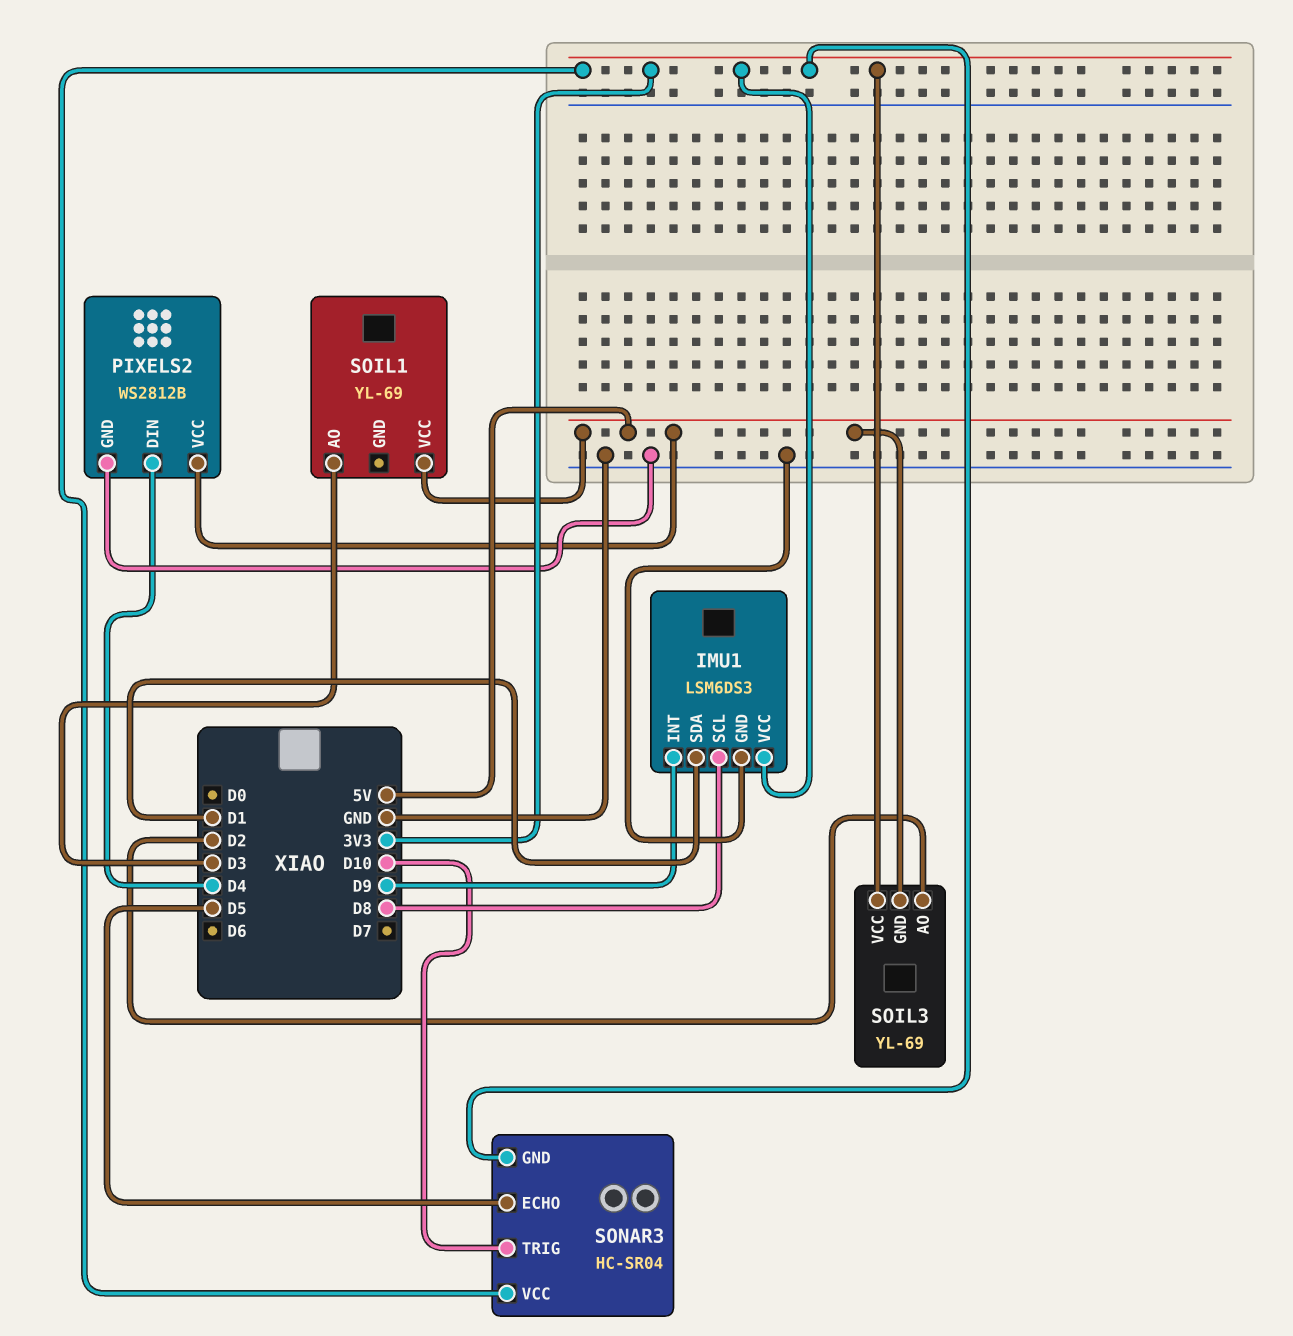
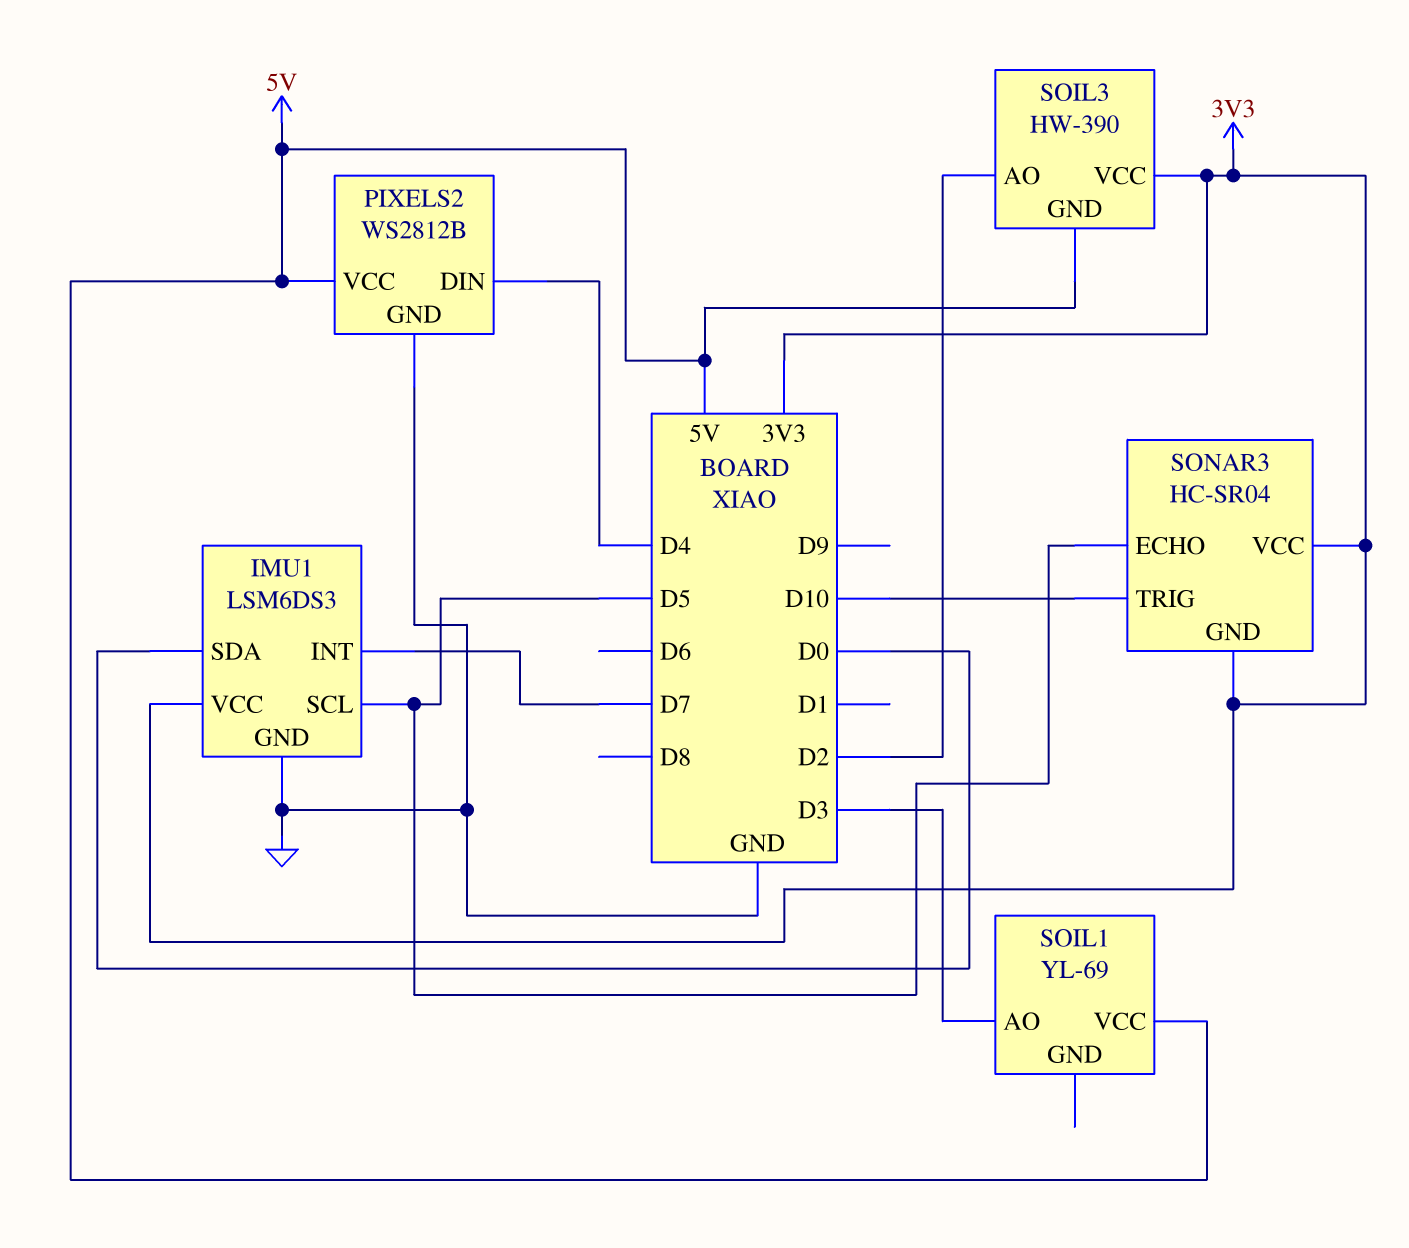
IMU1 pin INT: D9 -> D7
IMU1 pin SCL: D8 -> D5
IMU1 pin SDA: D1 -> D0
SOIL3: YL-69 -> HW-390

